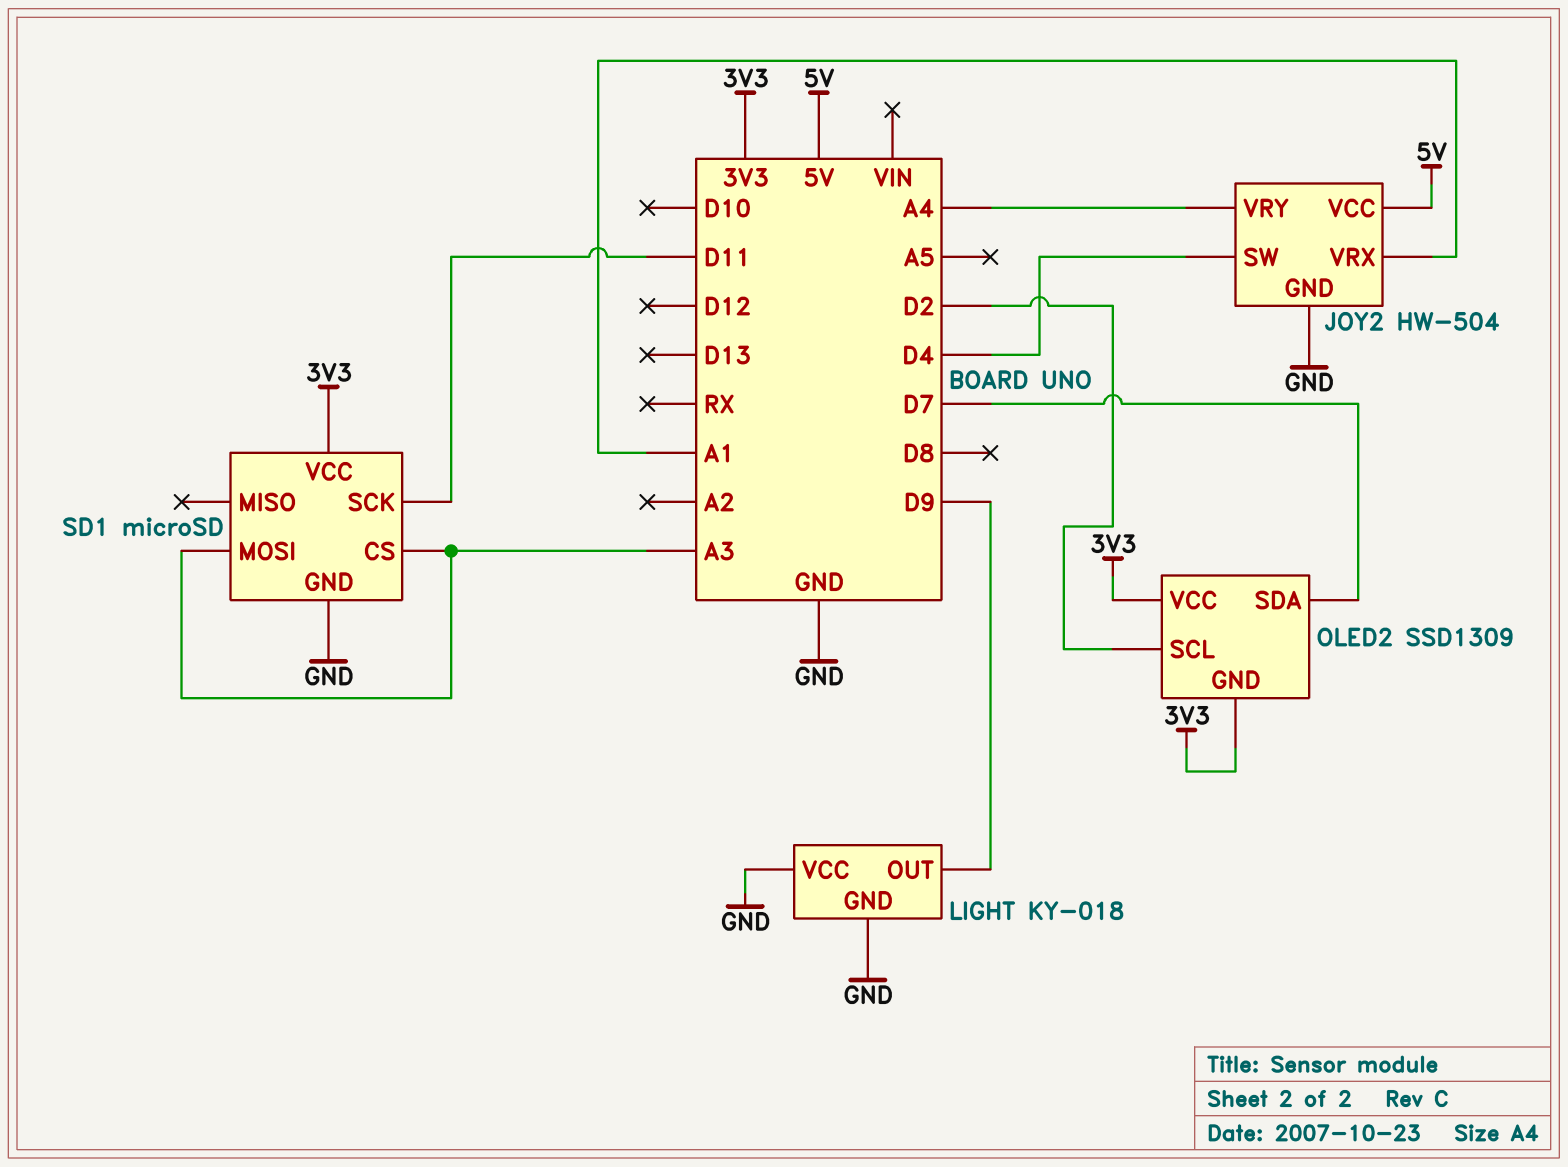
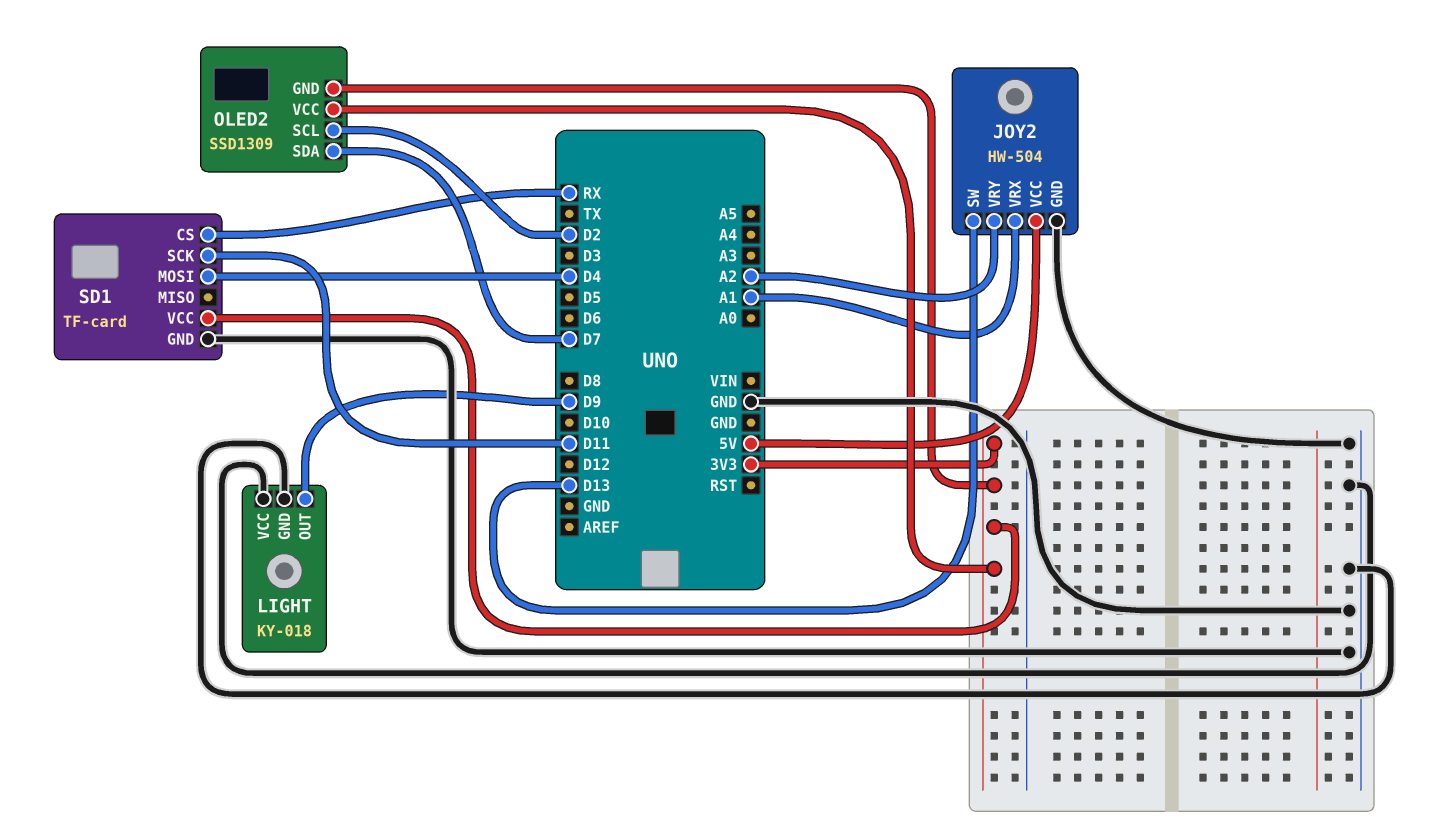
JOY2 pin SW: D4 -> D13
JOY2 pin VRY: A4 -> A2
SD1: microSD -> TF-card
SD1 pin CS: A3 -> RX
SD1 pin MOSI: A3 -> D4

